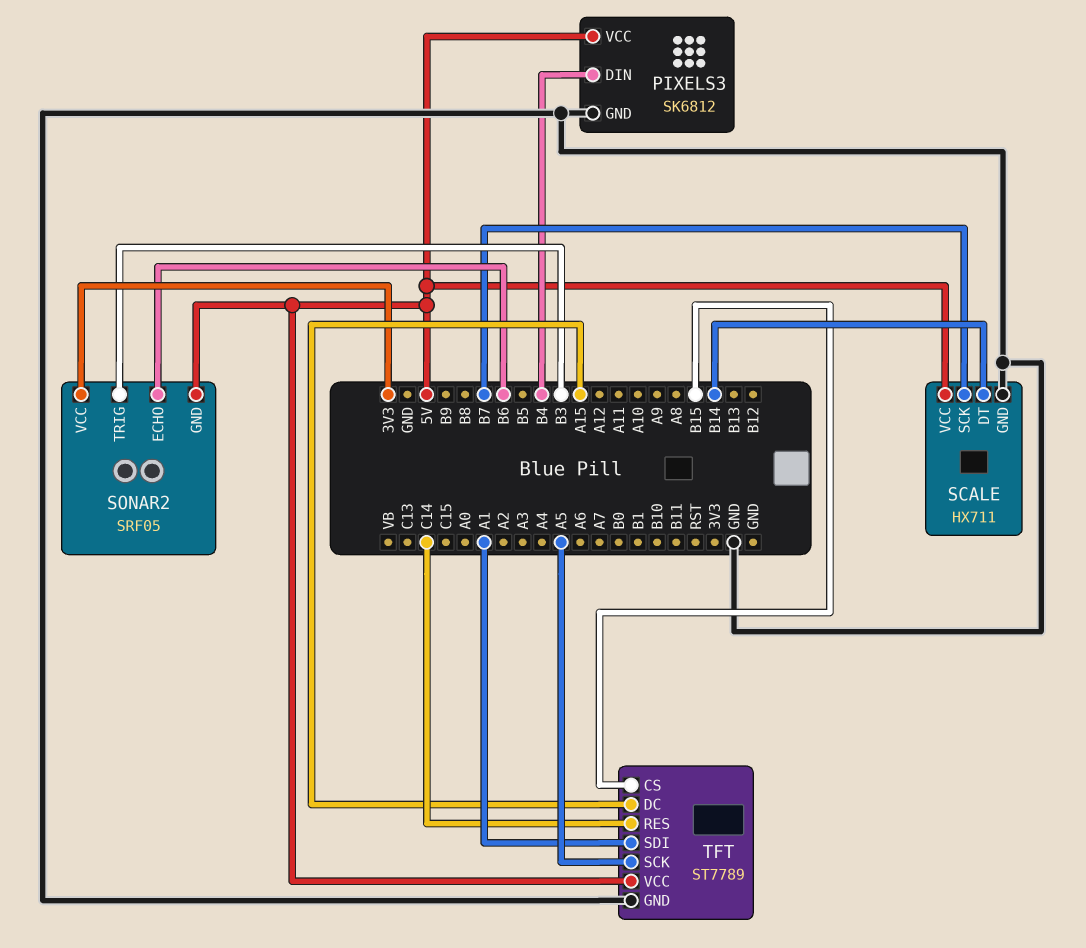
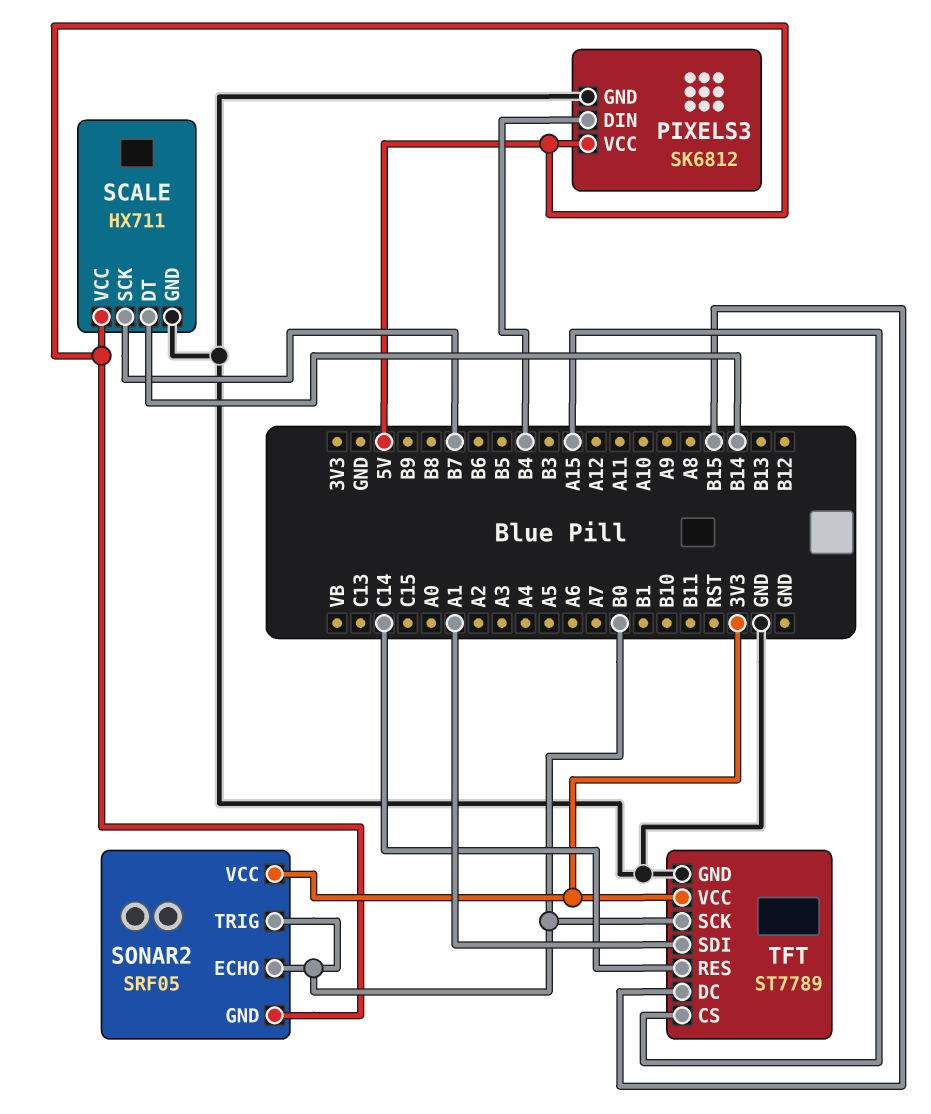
SONAR2 pin ECHO: B6 -> B0
SONAR2 pin TRIG: B3 -> B0
TFT pin CS: B15 -> A15
TFT pin DC: A15 -> B15
TFT pin SCK: A5 -> B0
TFT pin VCC: 5V -> 3V3

